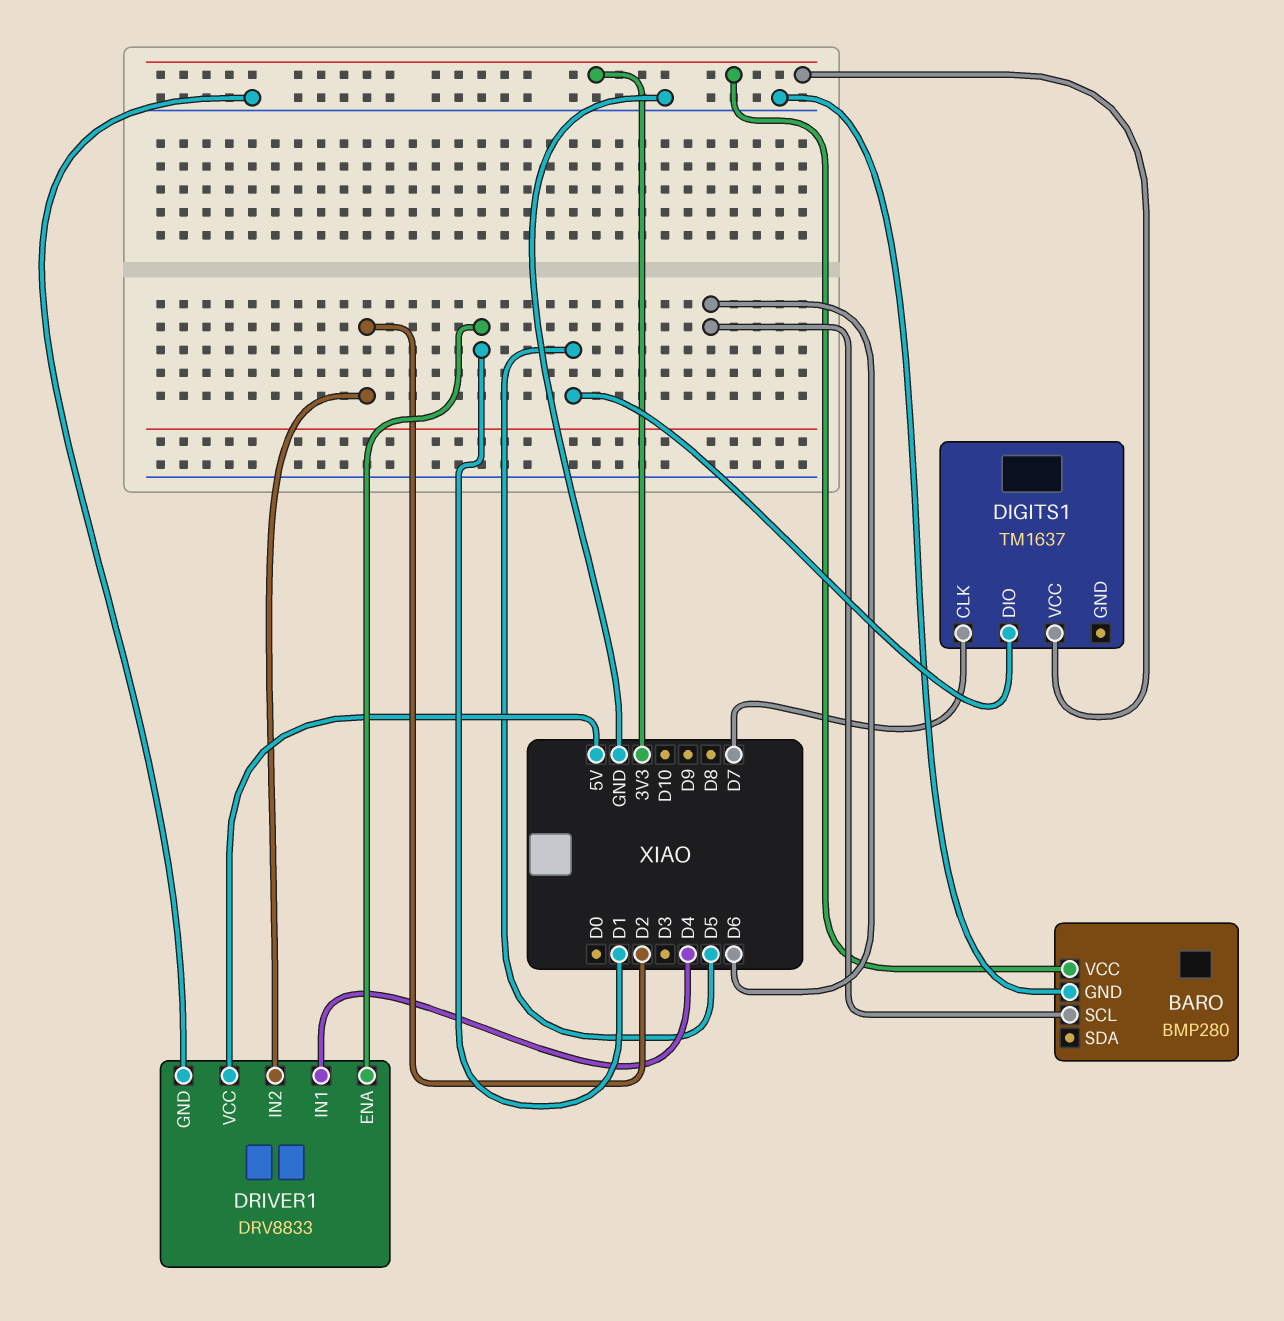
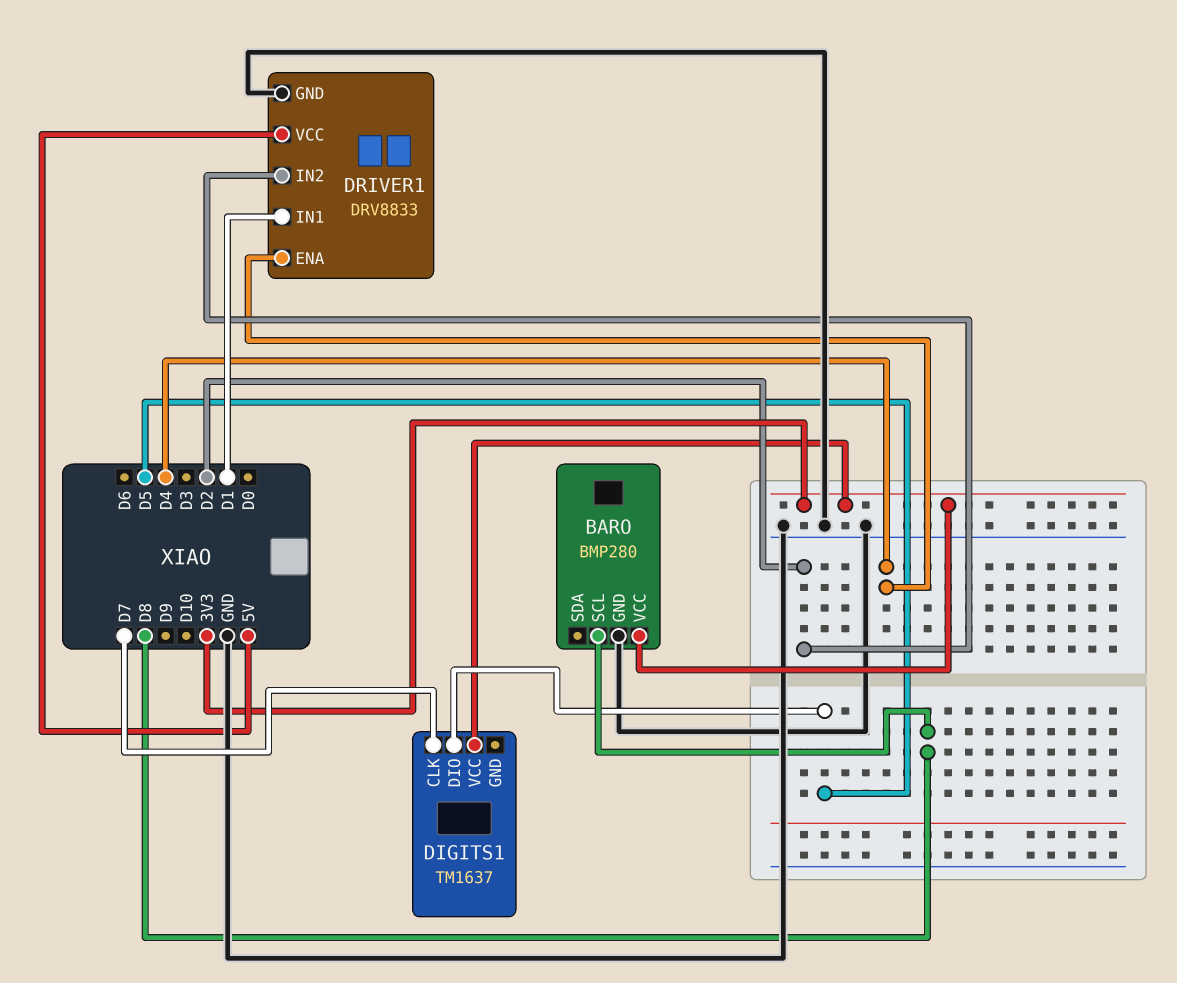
BARO pin SCL: D6 -> D8
DRIVER1 pin ENA: D1 -> D4
DRIVER1 pin IN1: D4 -> D1

